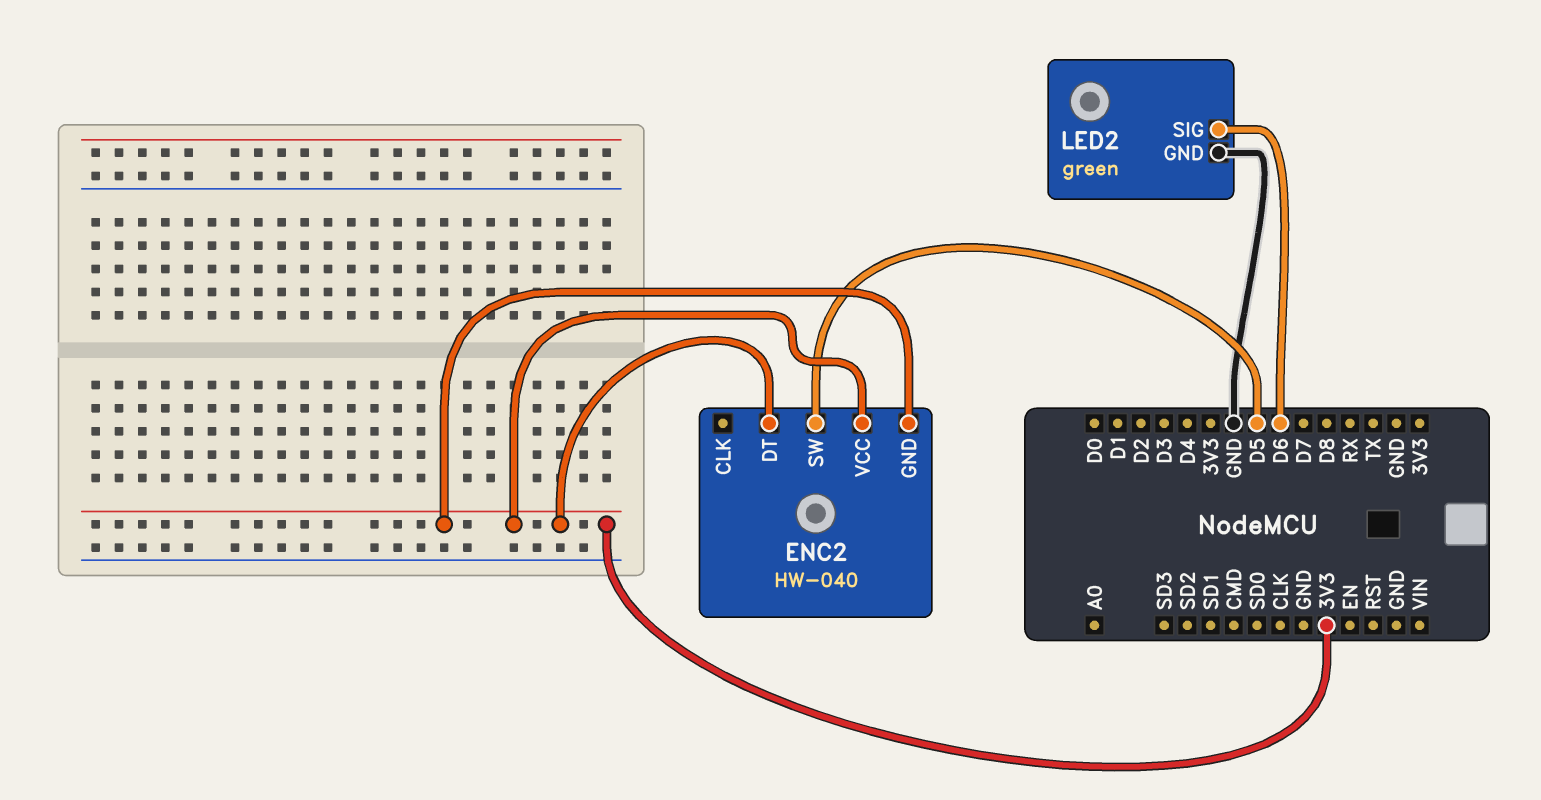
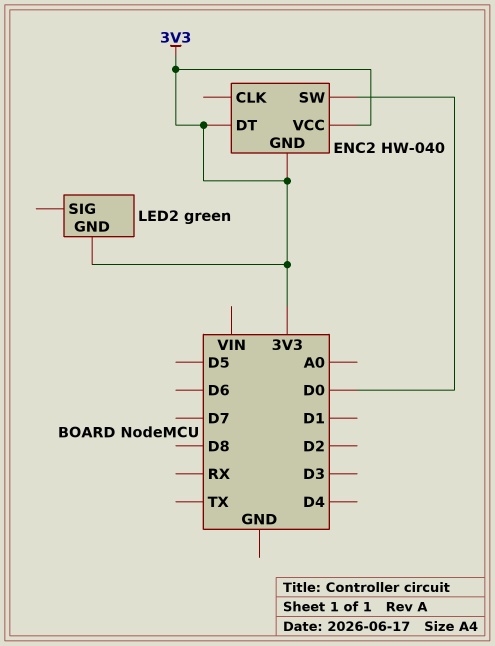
ENC2 pin SW: D5 -> D0
LED2 pin GND: GND -> 3V3
LED2 pin SIG: D6 -> none

